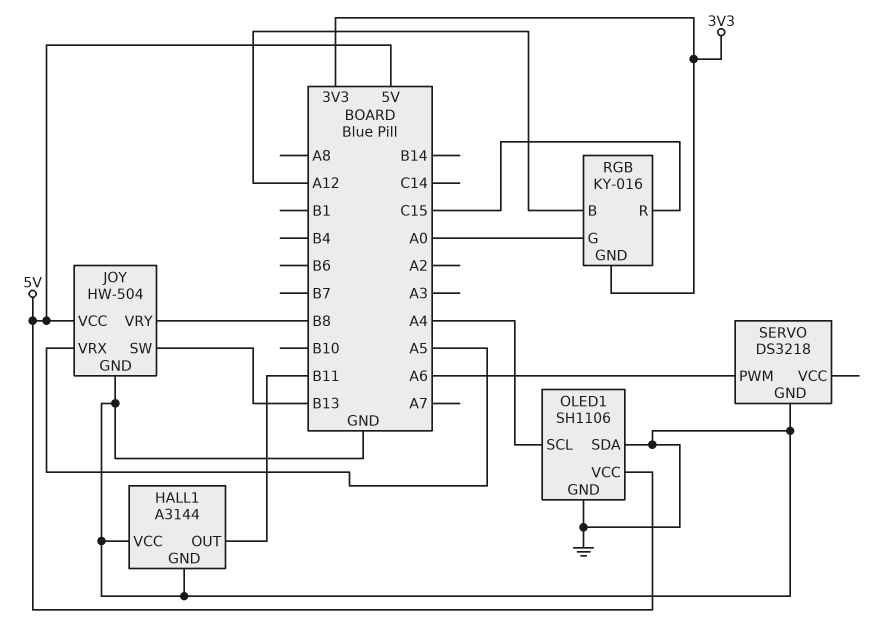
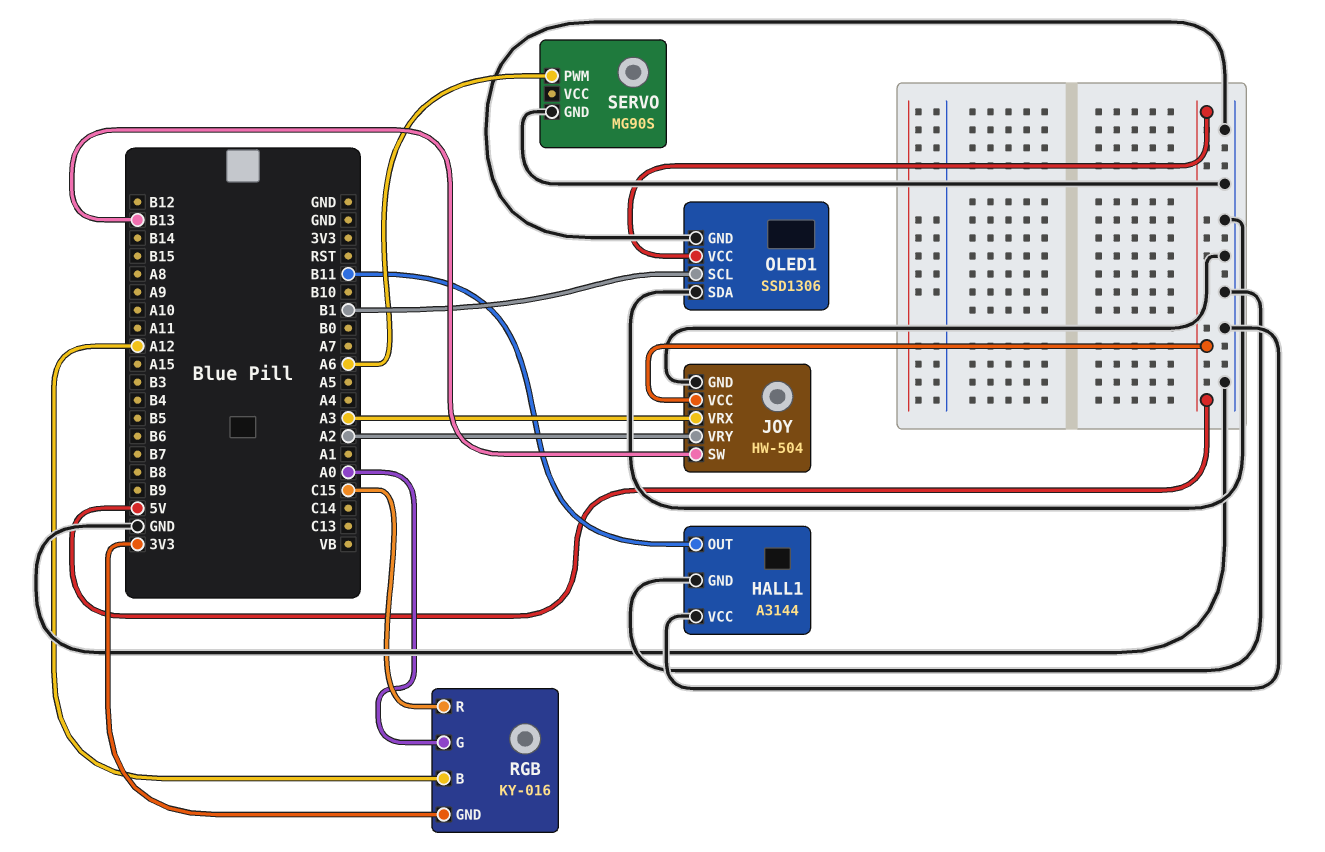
JOY pin VRX: A5 -> A3
JOY pin VRY: B8 -> A2
OLED1: SH1106 -> SSD1306
OLED1 pin SCL: A4 -> B1
SERVO: DS3218 -> MG90S

